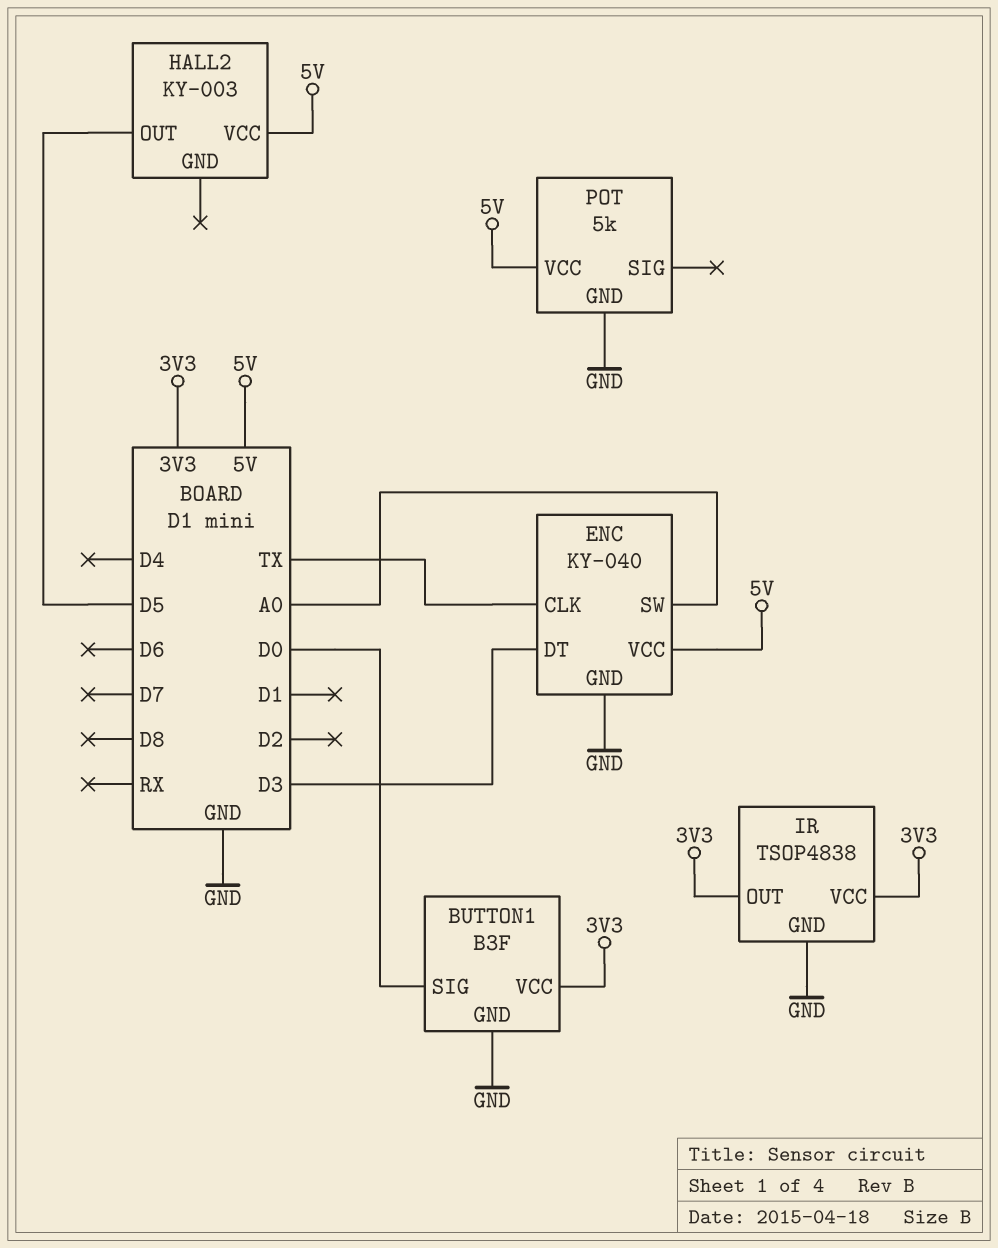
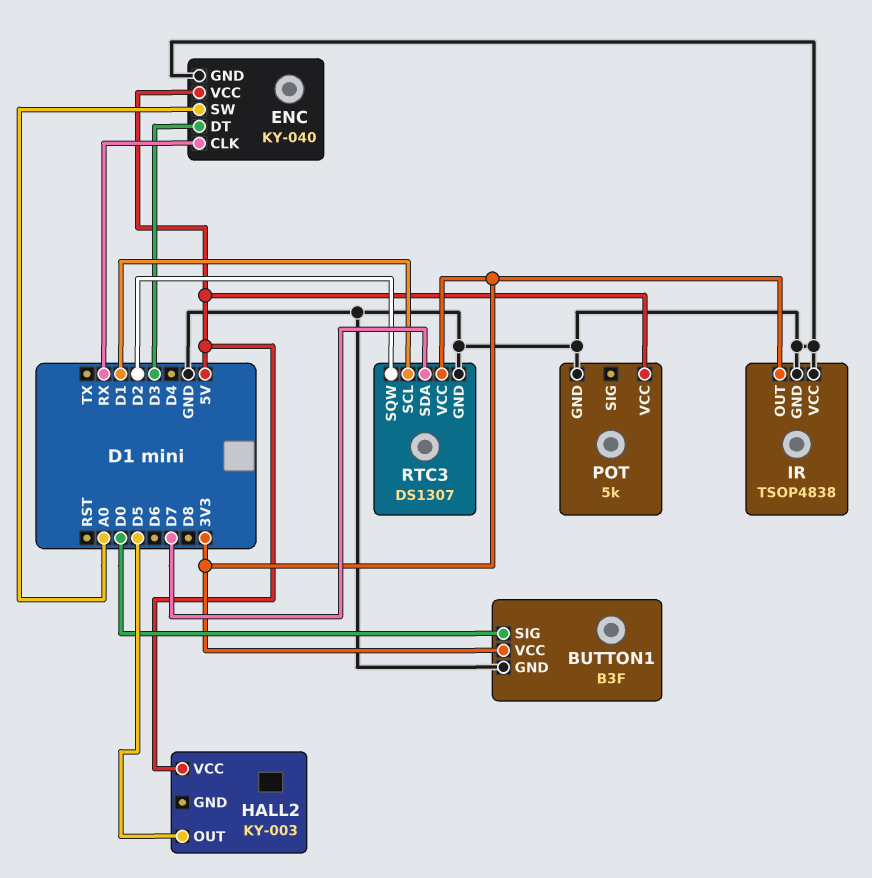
ENC pin CLK: TX -> RX
IR pin VCC: 3V3 -> GND
RTC3: none -> DS1307
RTC3 pin GND: none -> GND
RTC3 pin SCL: none -> D1
RTC3 pin SDA: none -> D7
RTC3 pin SQW: none -> D2
RTC3 pin VCC: none -> 3V3

